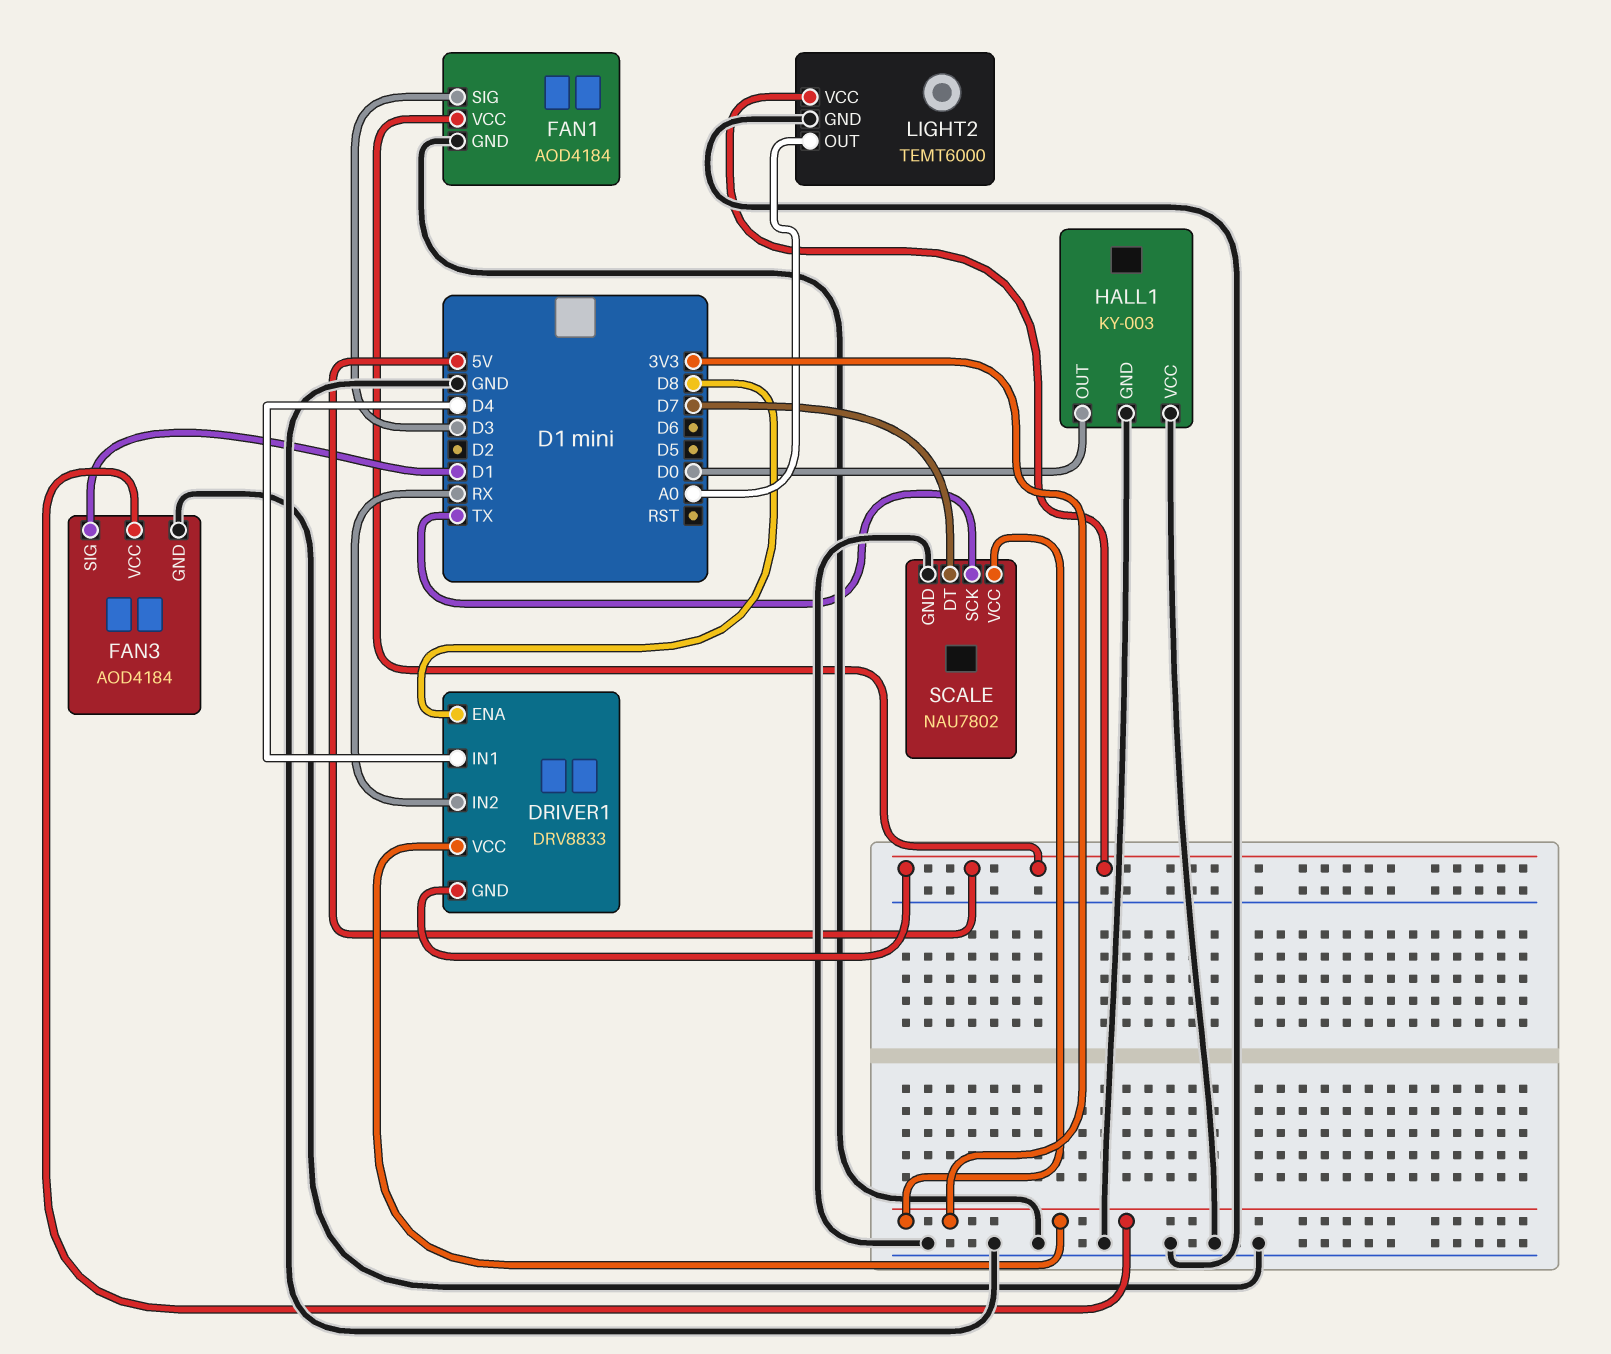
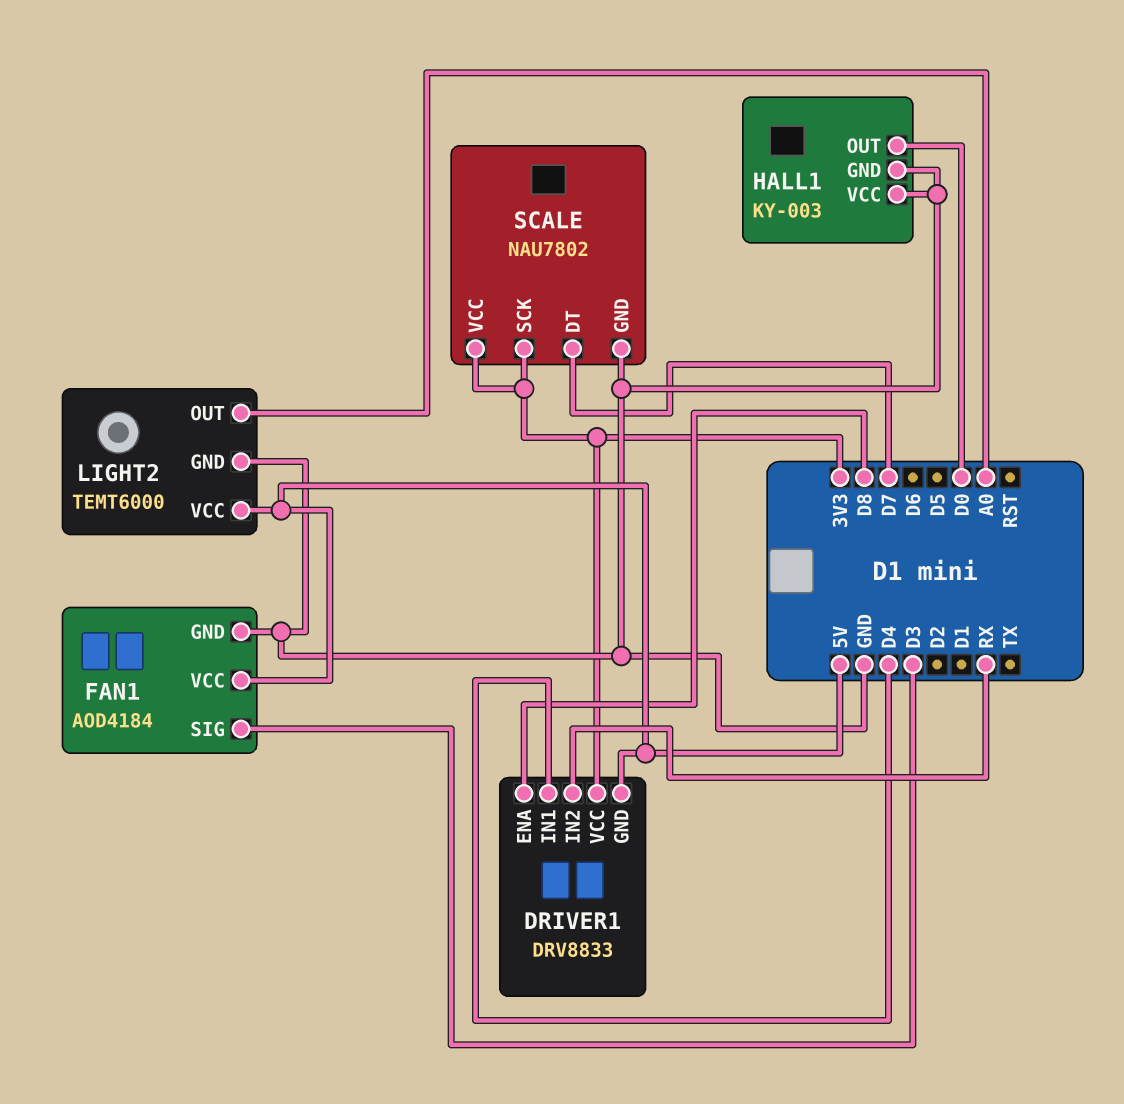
FAN3: AOD4184 -> none
FAN3 pin GND: GND -> none
FAN3 pin SIG: D1 -> none
FAN3 pin VCC: 3V3 -> none
SCALE pin SCK: TX -> 3V3

